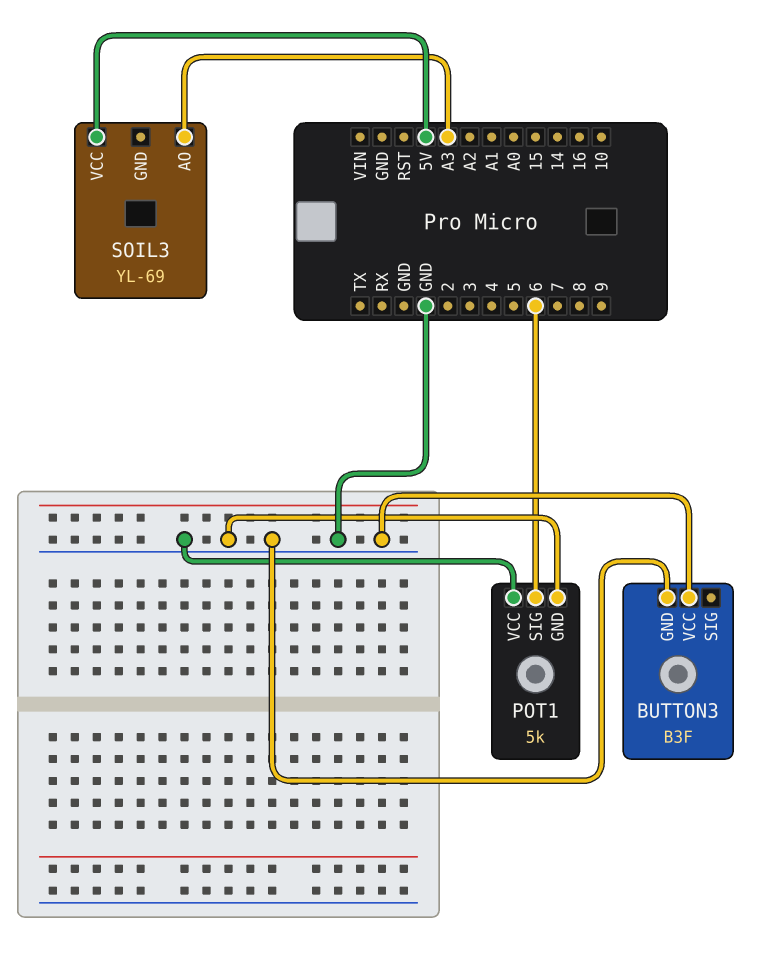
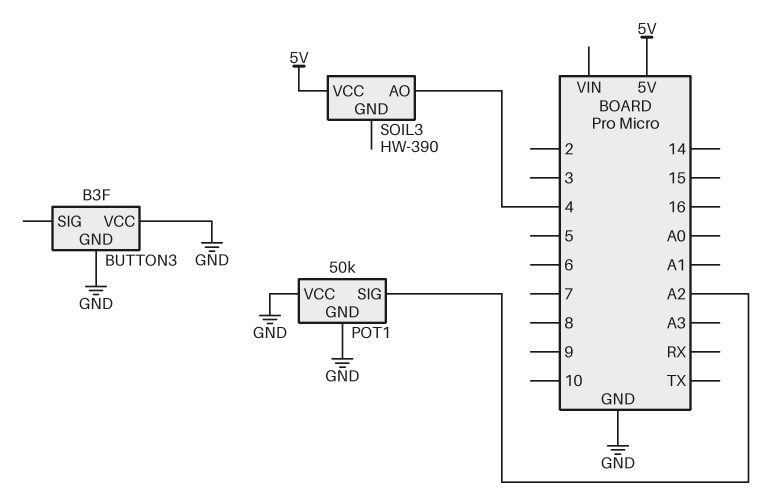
POT1: 5k -> 50k
POT1 pin SIG: 6 -> A2
SOIL3: YL-69 -> HW-390
SOIL3 pin AO: A3 -> 4

